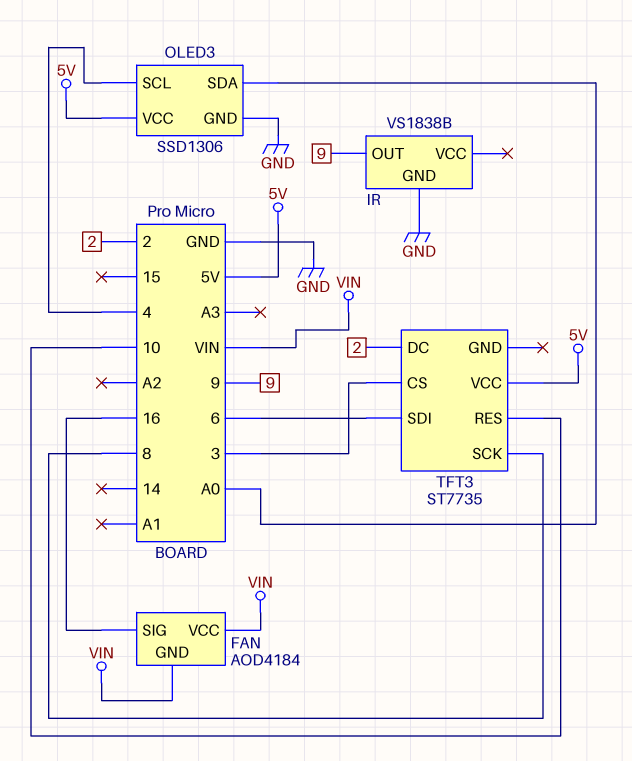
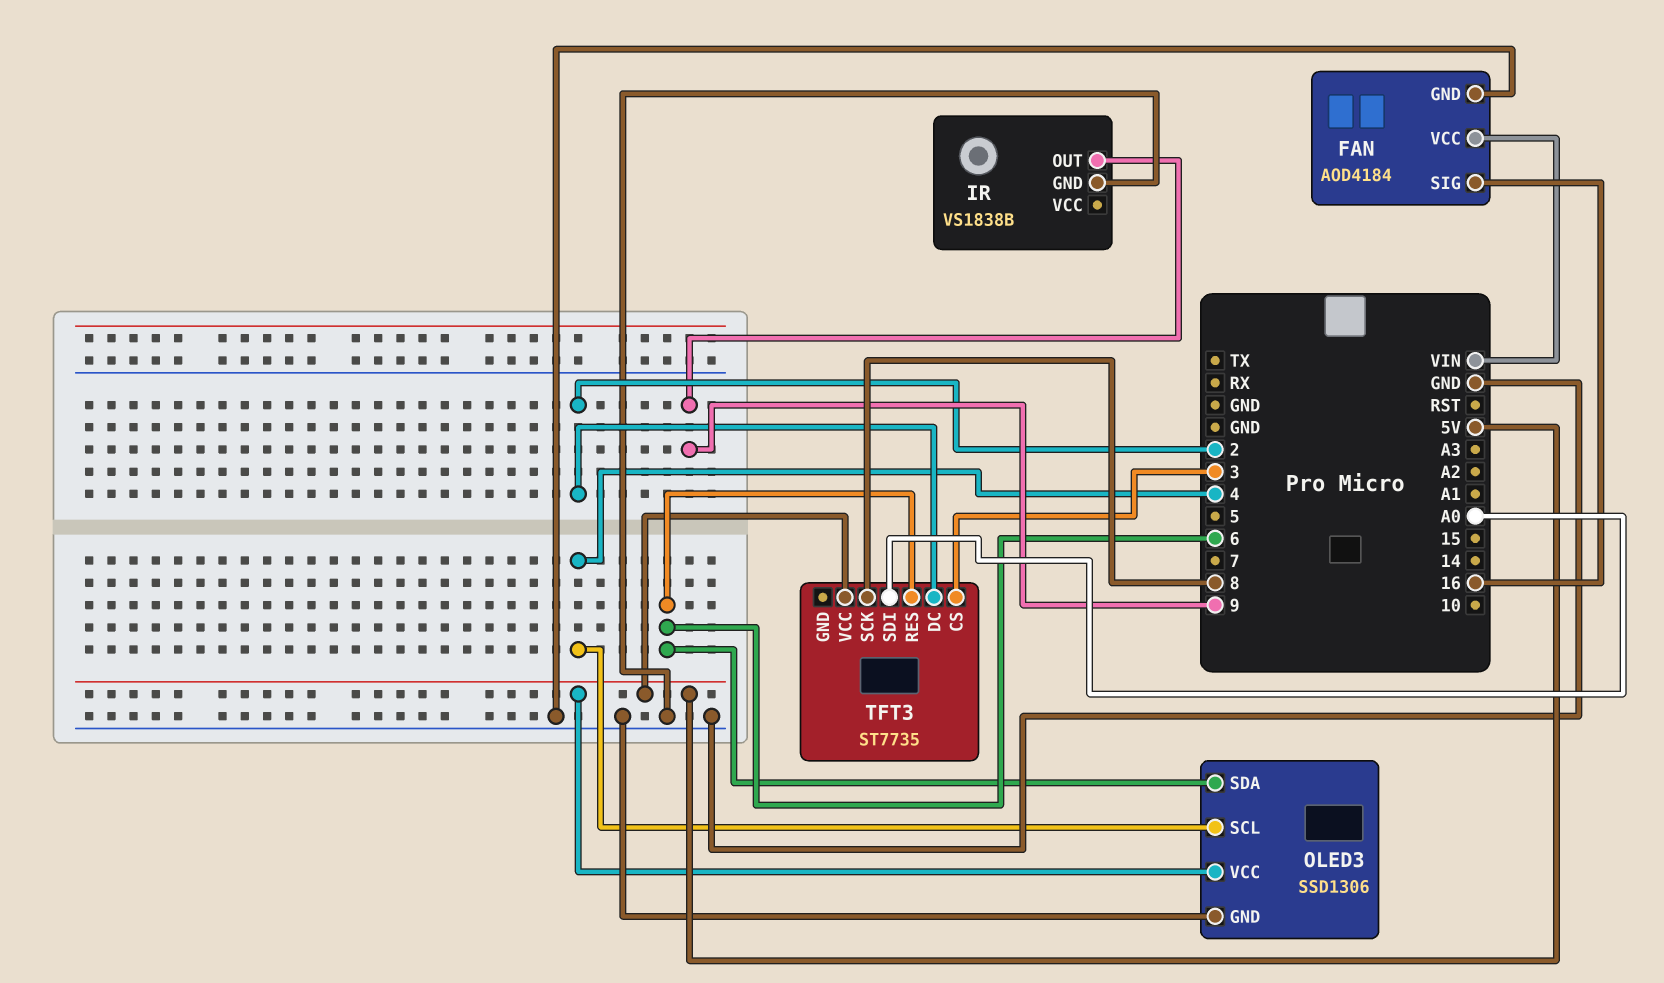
FAN pin GND: VIN -> GND
OLED3 pin SDA: A0 -> 6
TFT3 pin RES: 10 -> 6
TFT3 pin SDI: 6 -> A0

